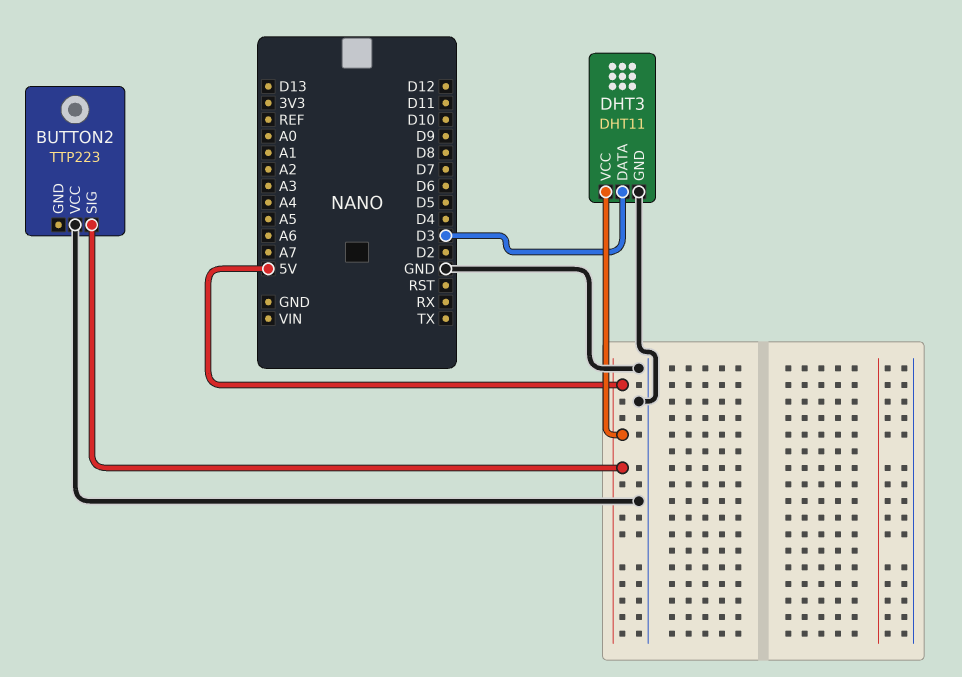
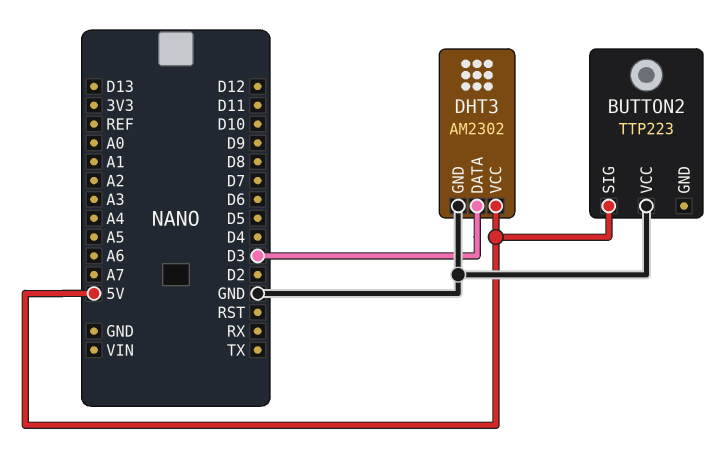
DHT3: DHT11 -> AM2302

